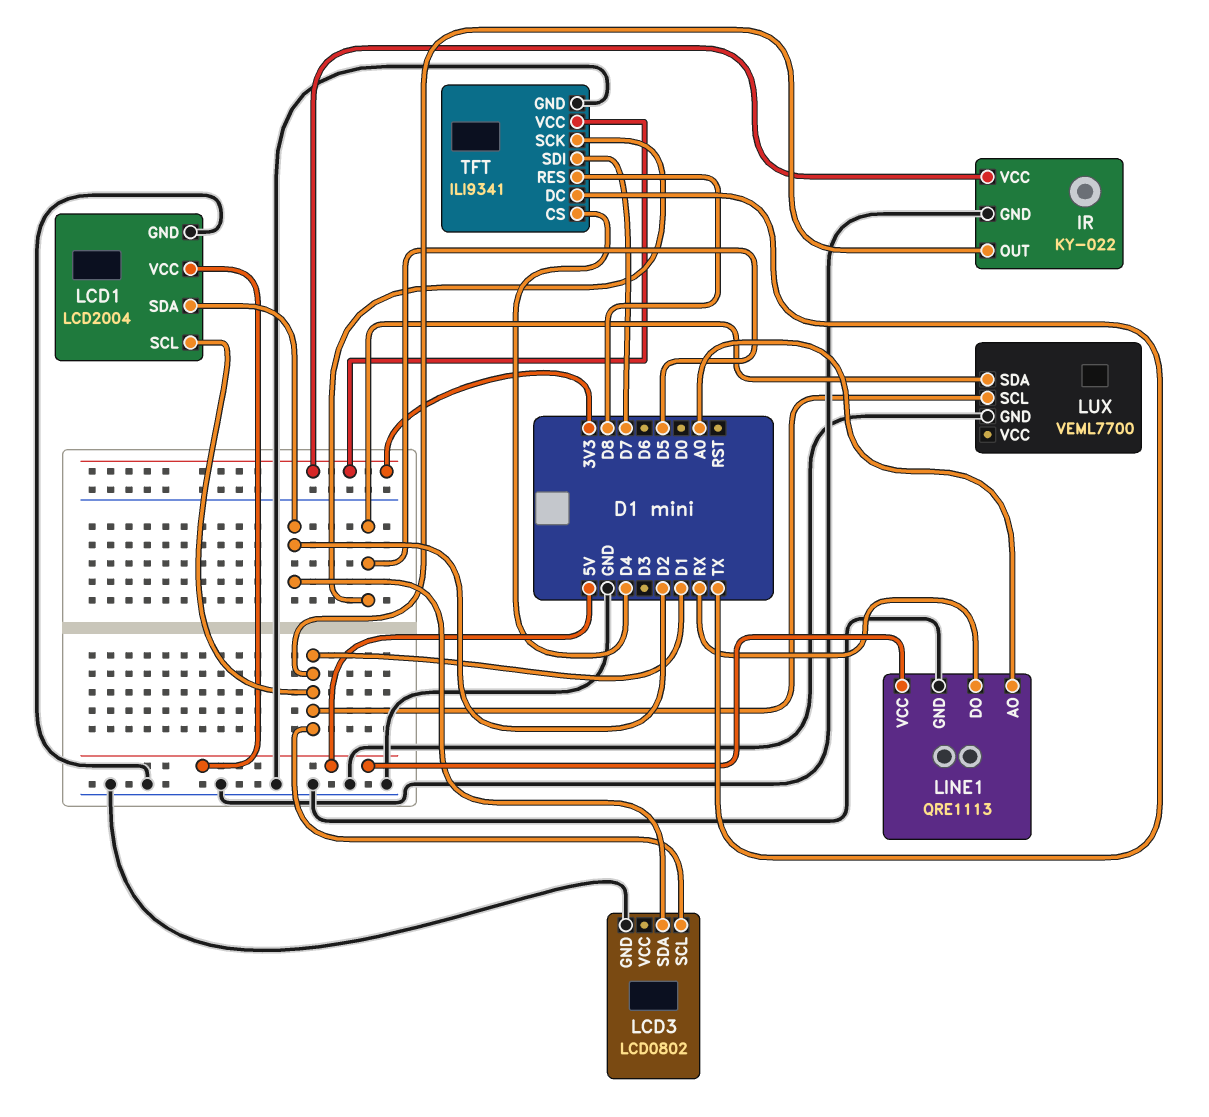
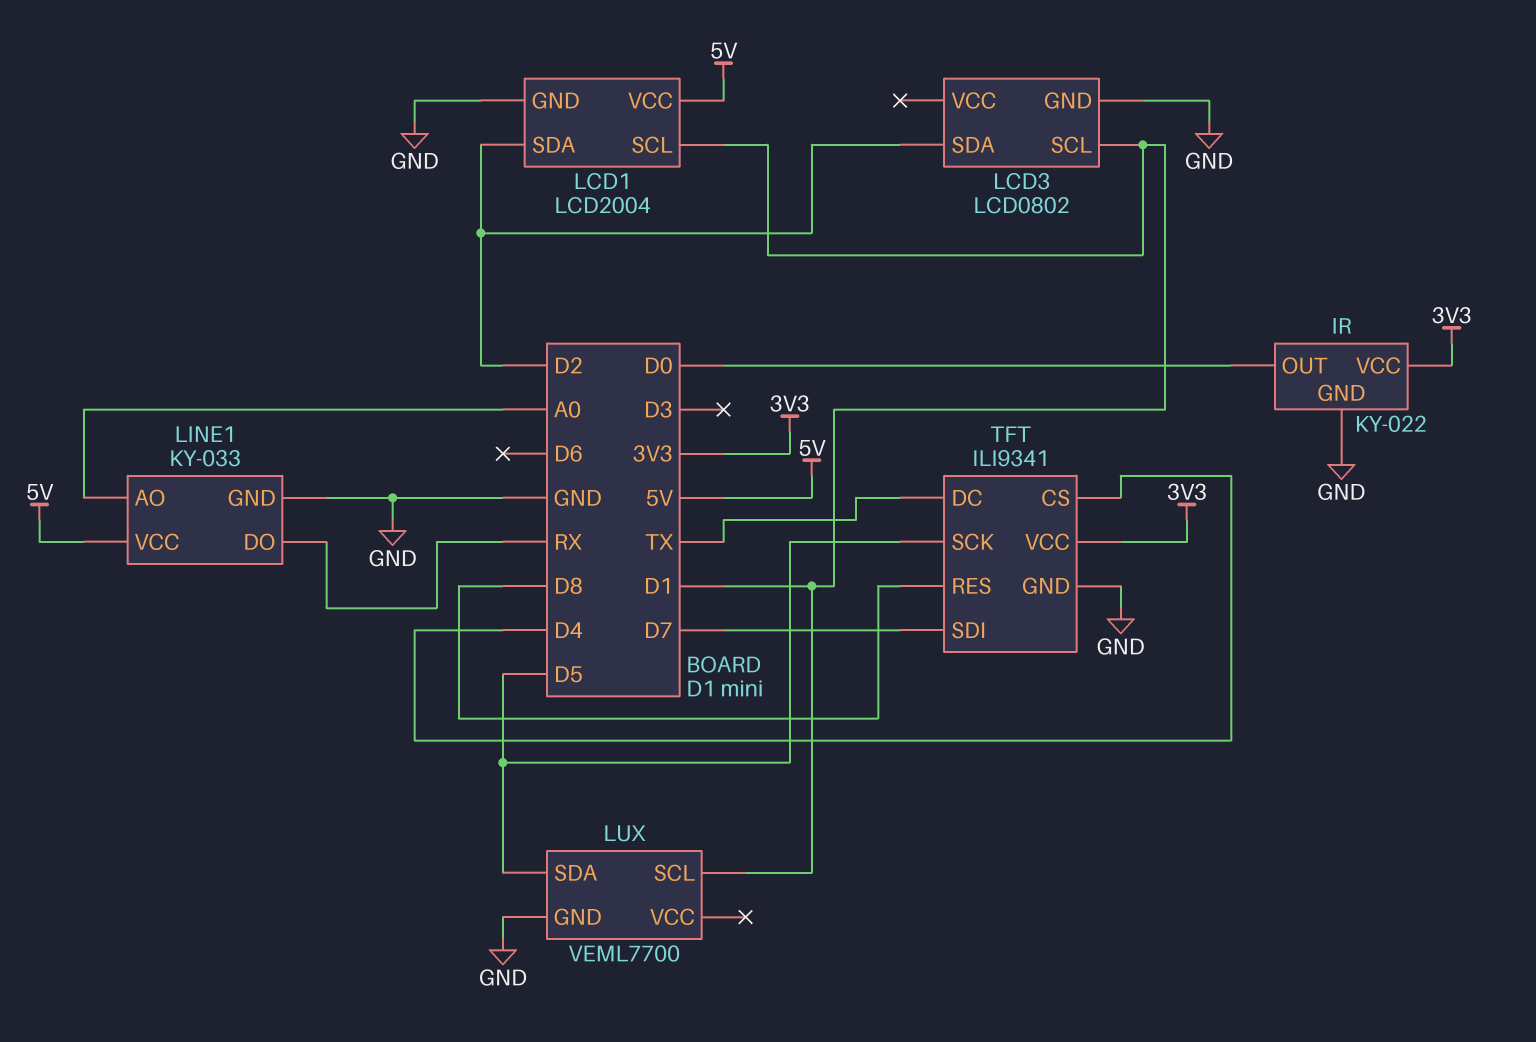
IR pin OUT: D1 -> D0
LINE1: QRE1113 -> KY-033

